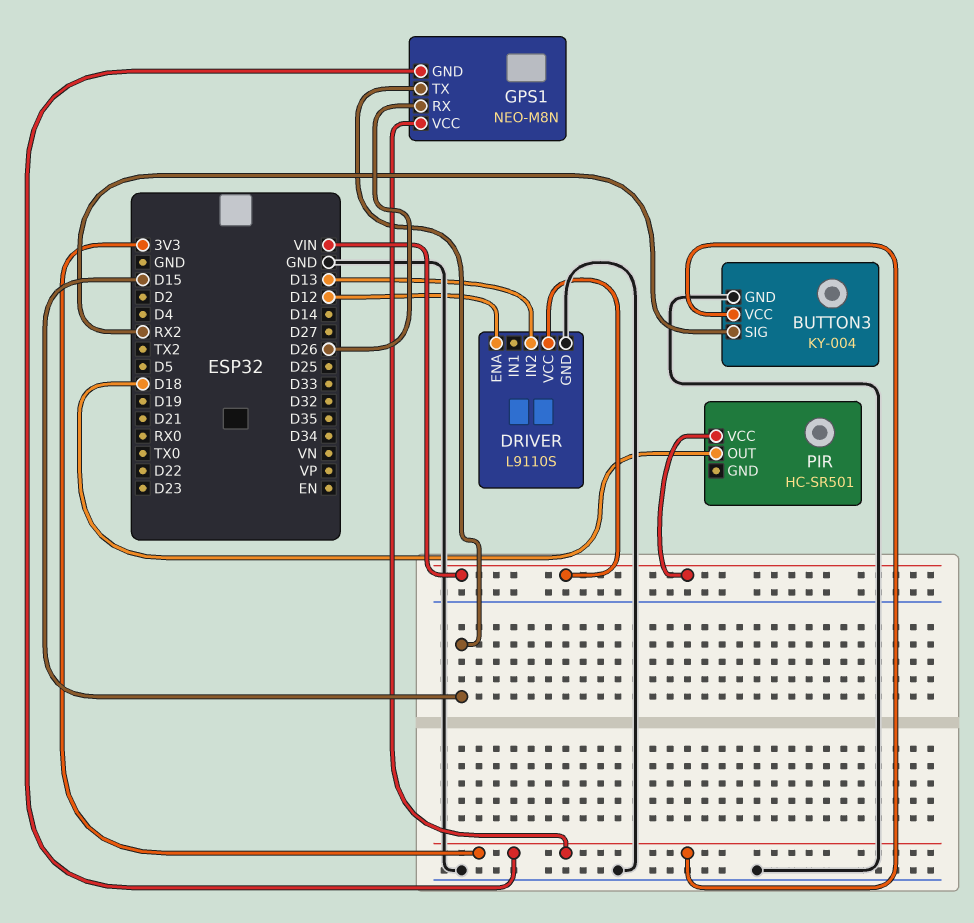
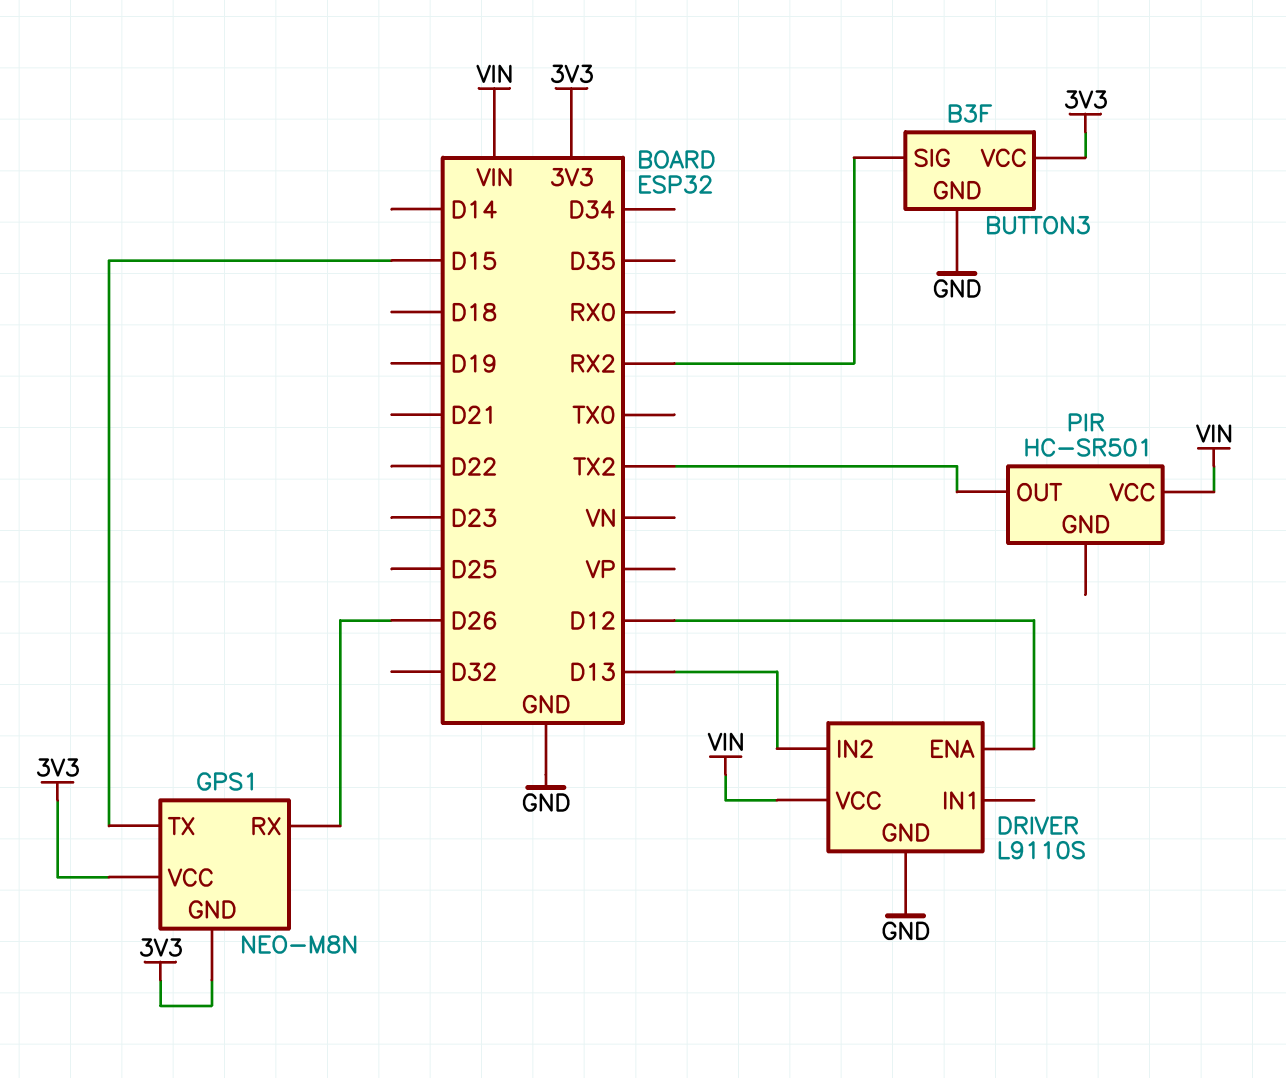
BUTTON3: KY-004 -> B3F
PIR pin OUT: D18 -> TX2

